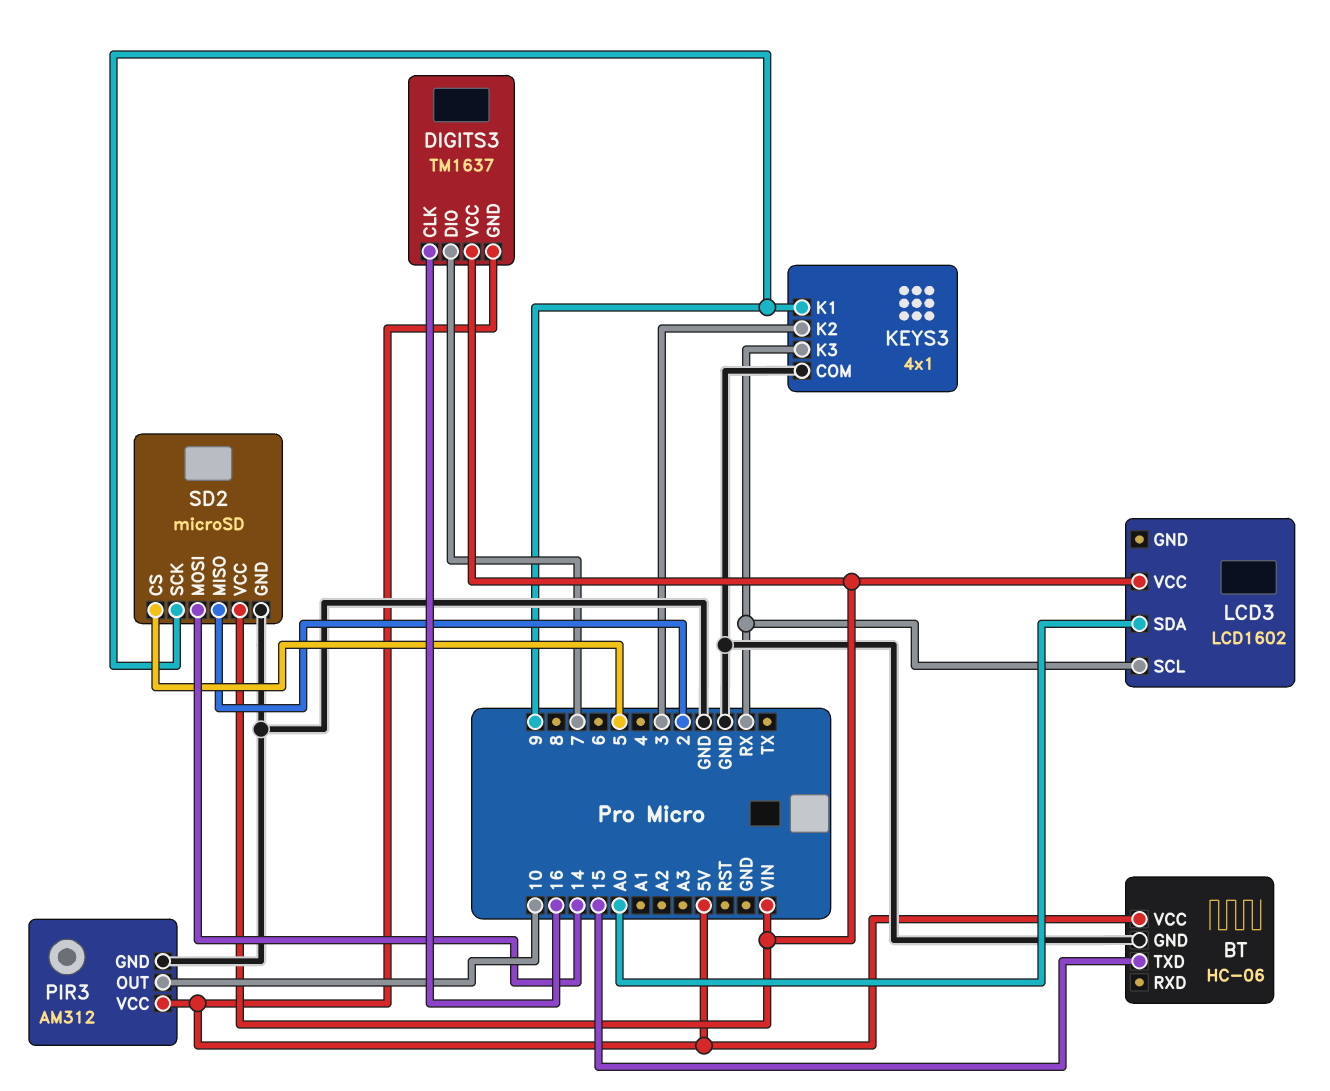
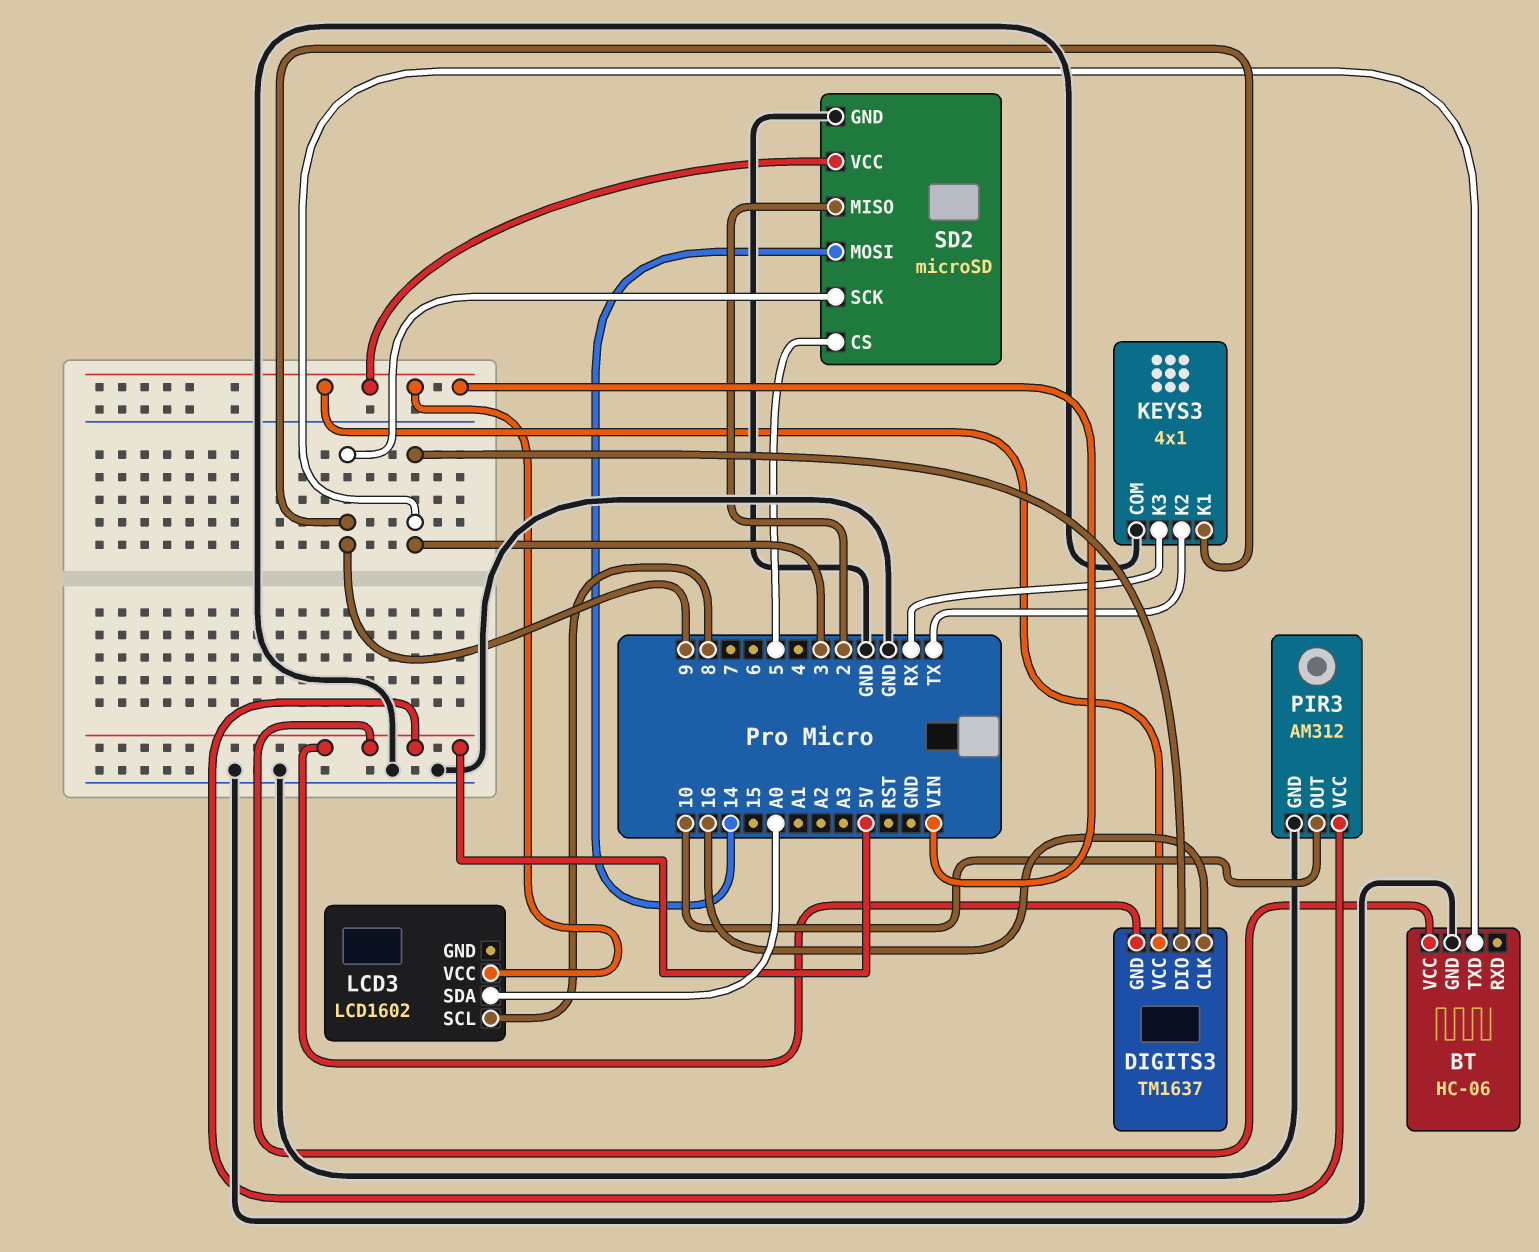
BT pin TXD: 15 -> 3
DIGITS3 pin DIO: 7 -> 3
KEYS3 pin K2: 3 -> TX
LCD3 pin SCL: RX -> 8

